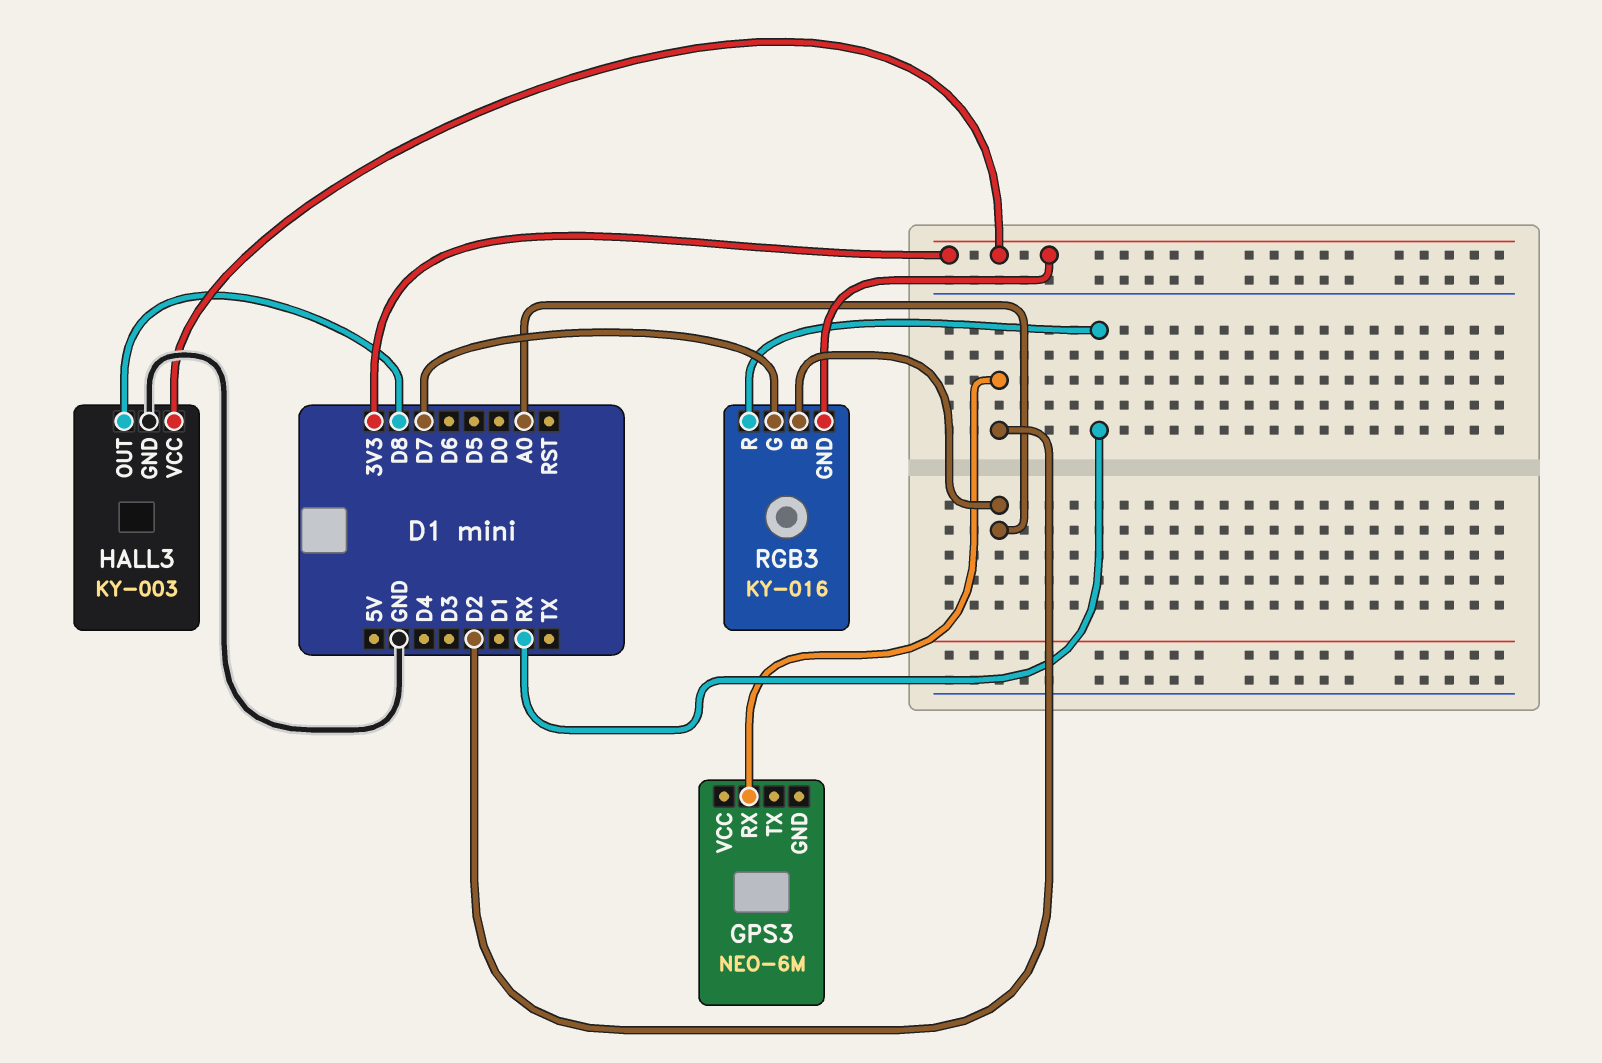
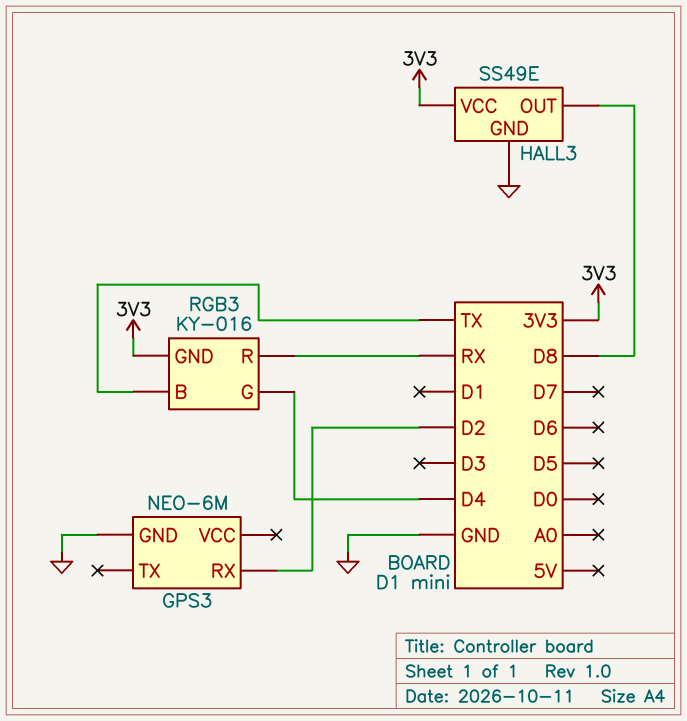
GPS3 pin GND: none -> GND
HALL3: KY-003 -> SS49E
RGB3 pin B: A0 -> TX
RGB3 pin G: D7 -> D4

